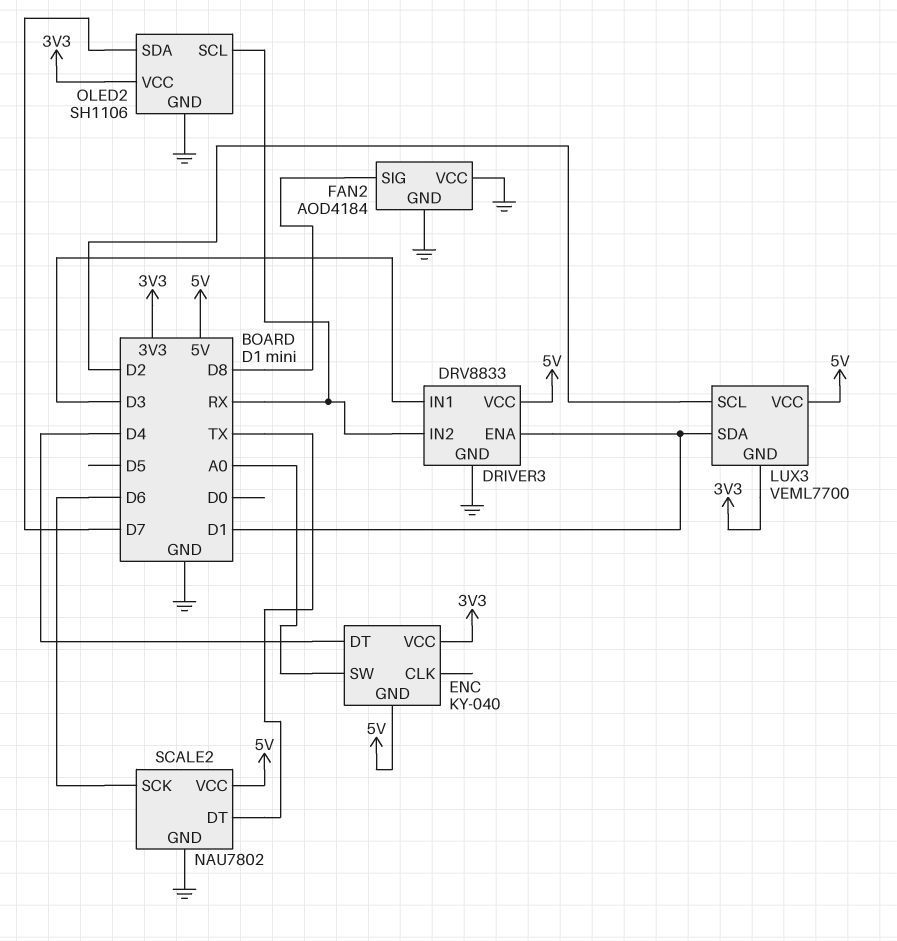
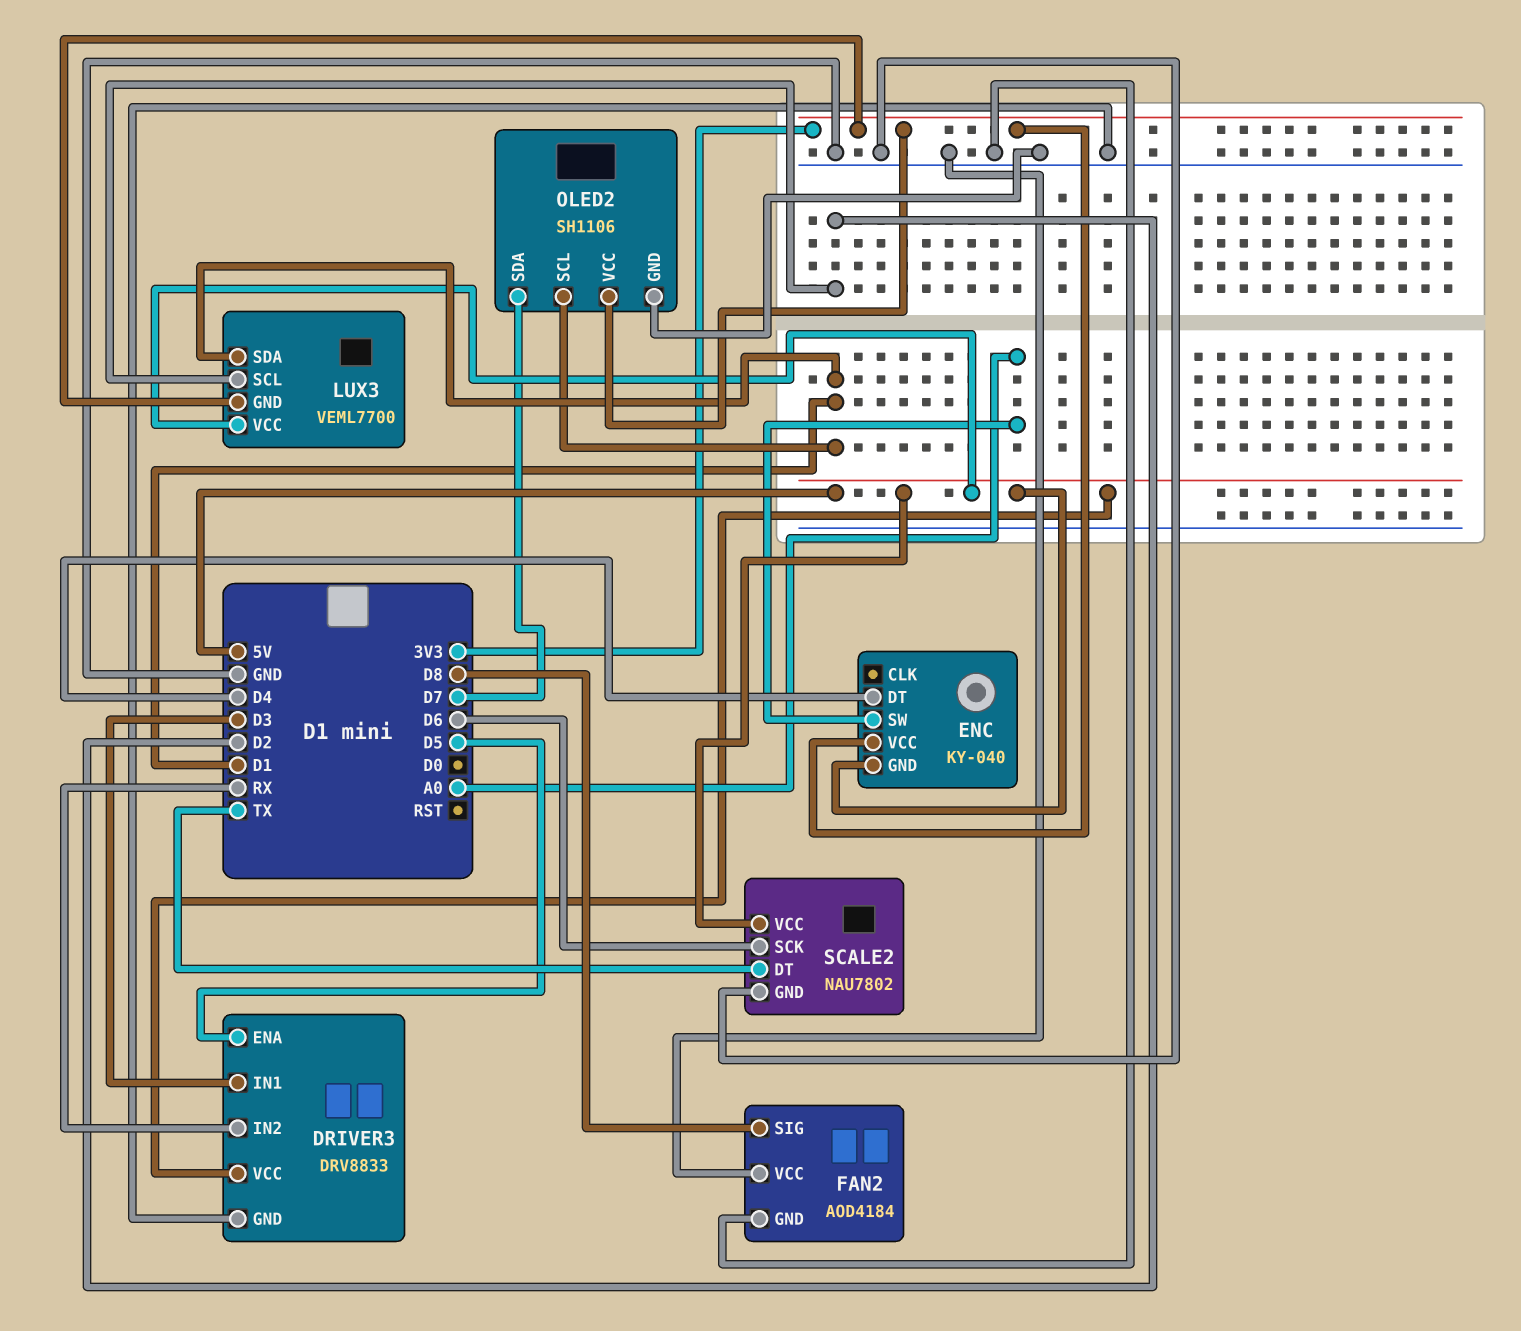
DRIVER3 pin ENA: D1 -> D5
OLED2 pin SCL: RX -> D1

